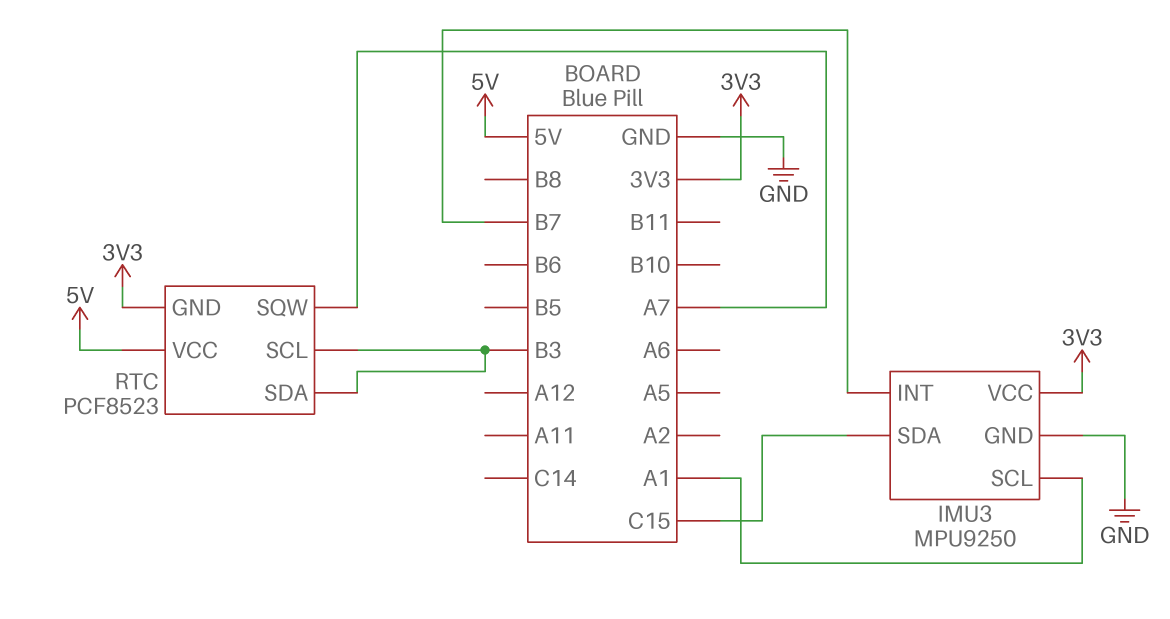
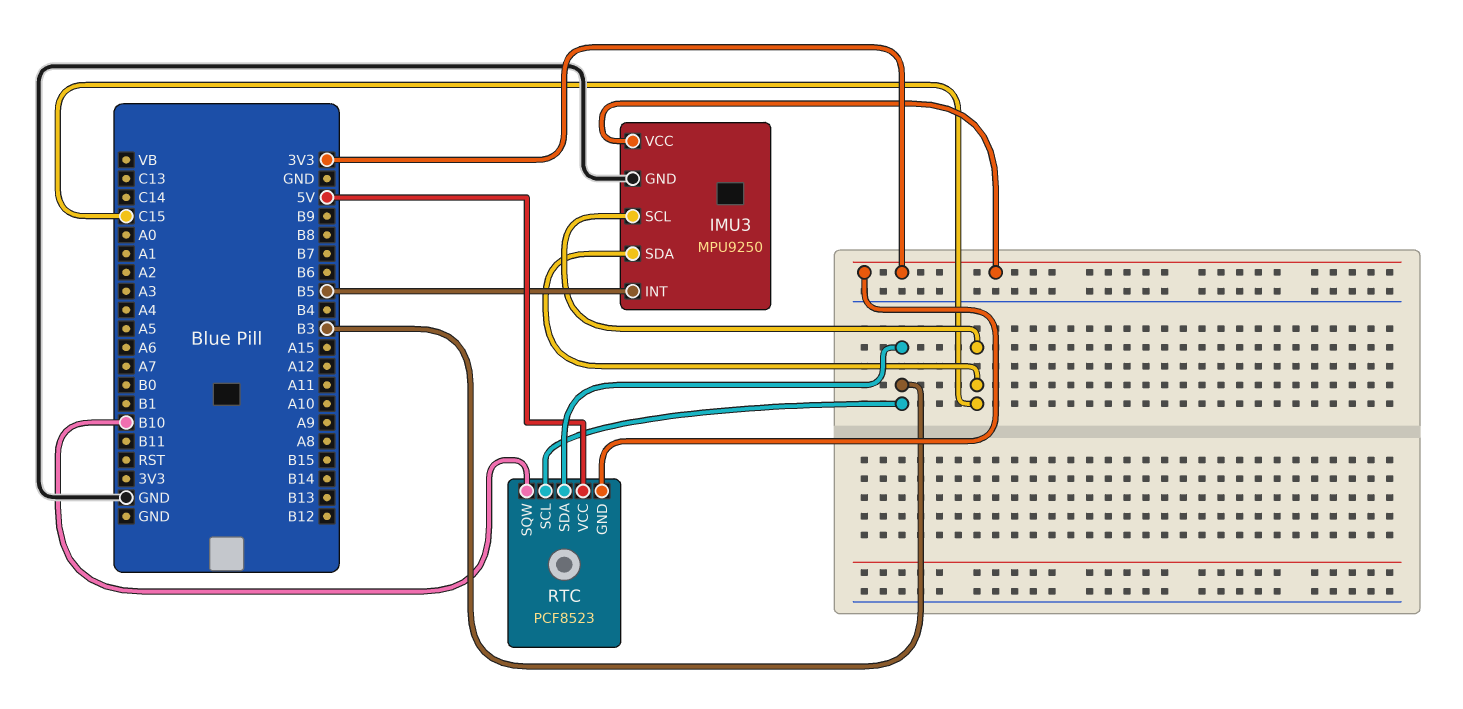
IMU3 pin INT: B7 -> B5
IMU3 pin SCL: A1 -> C15
RTC pin SQW: A7 -> B10

